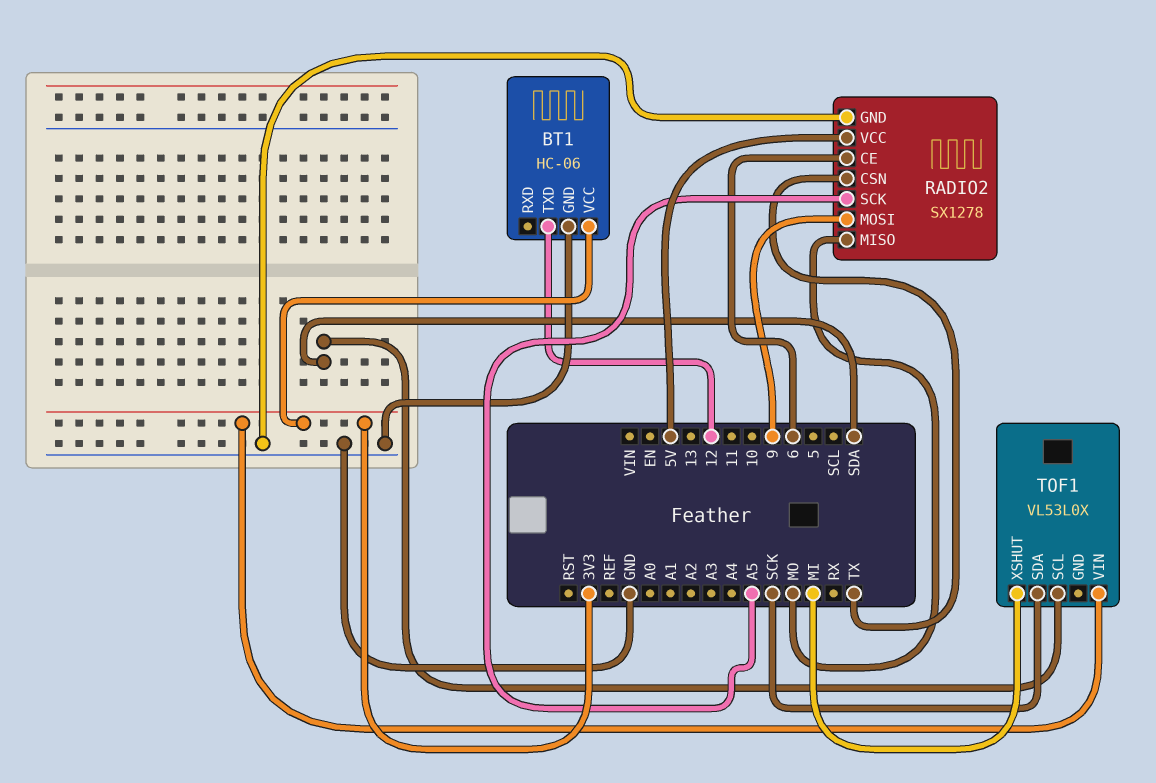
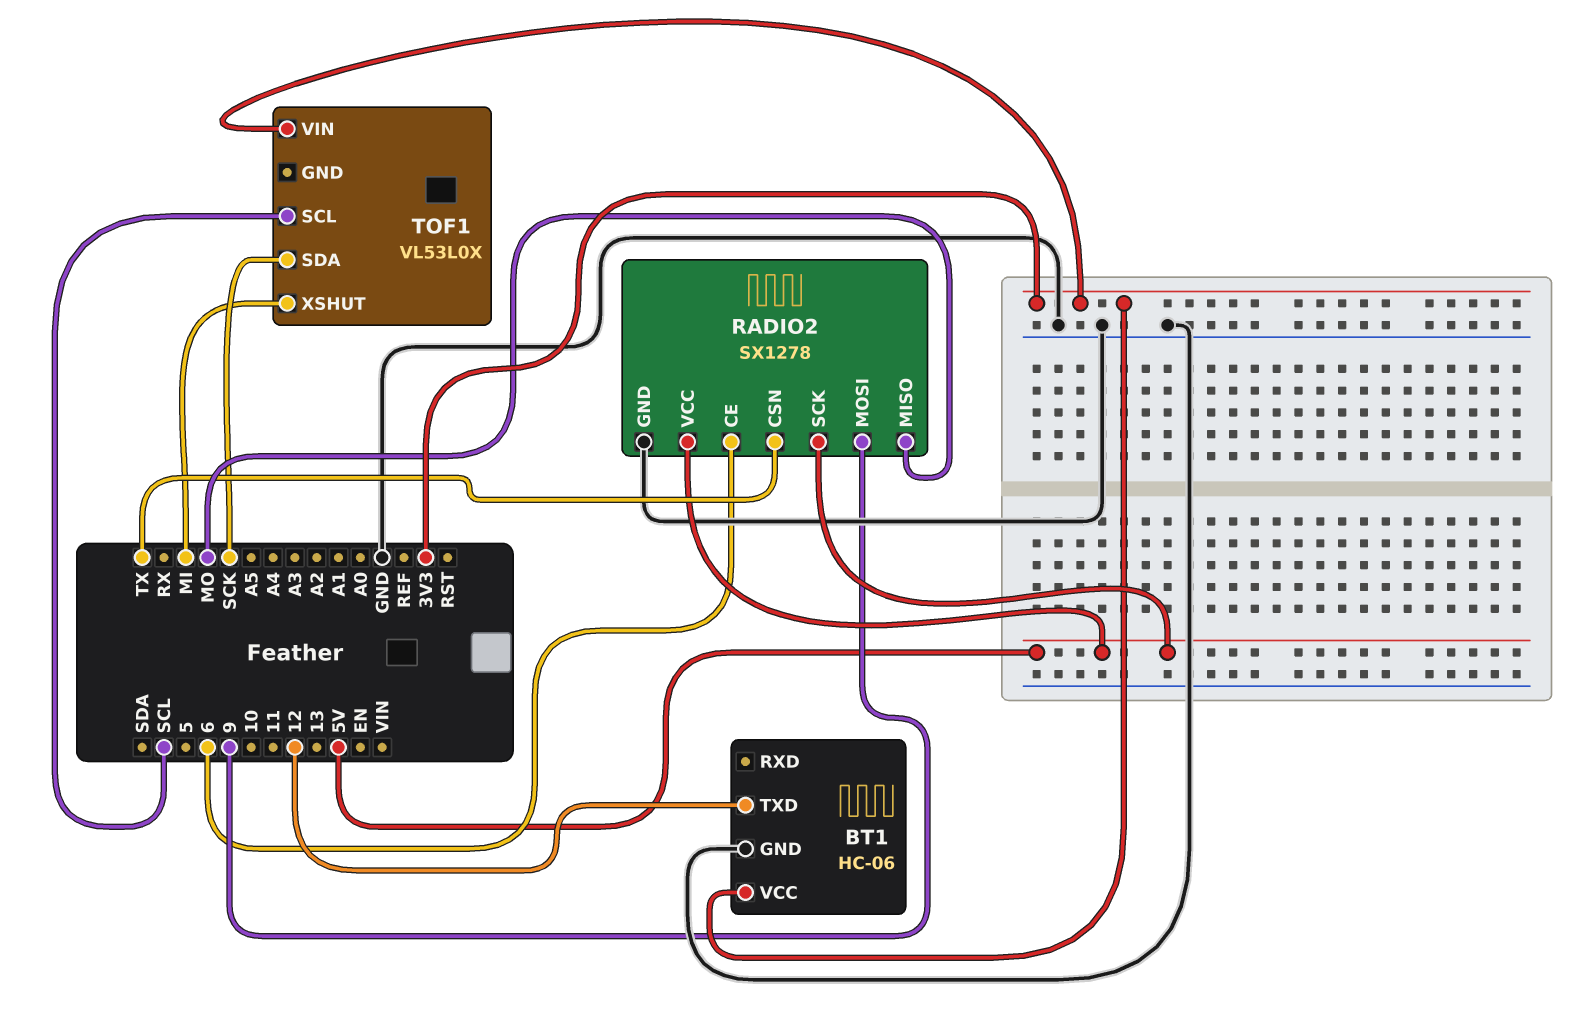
RADIO2 pin SCK: A5 -> 5V
TOF1 pin SCL: SDA -> SCL

